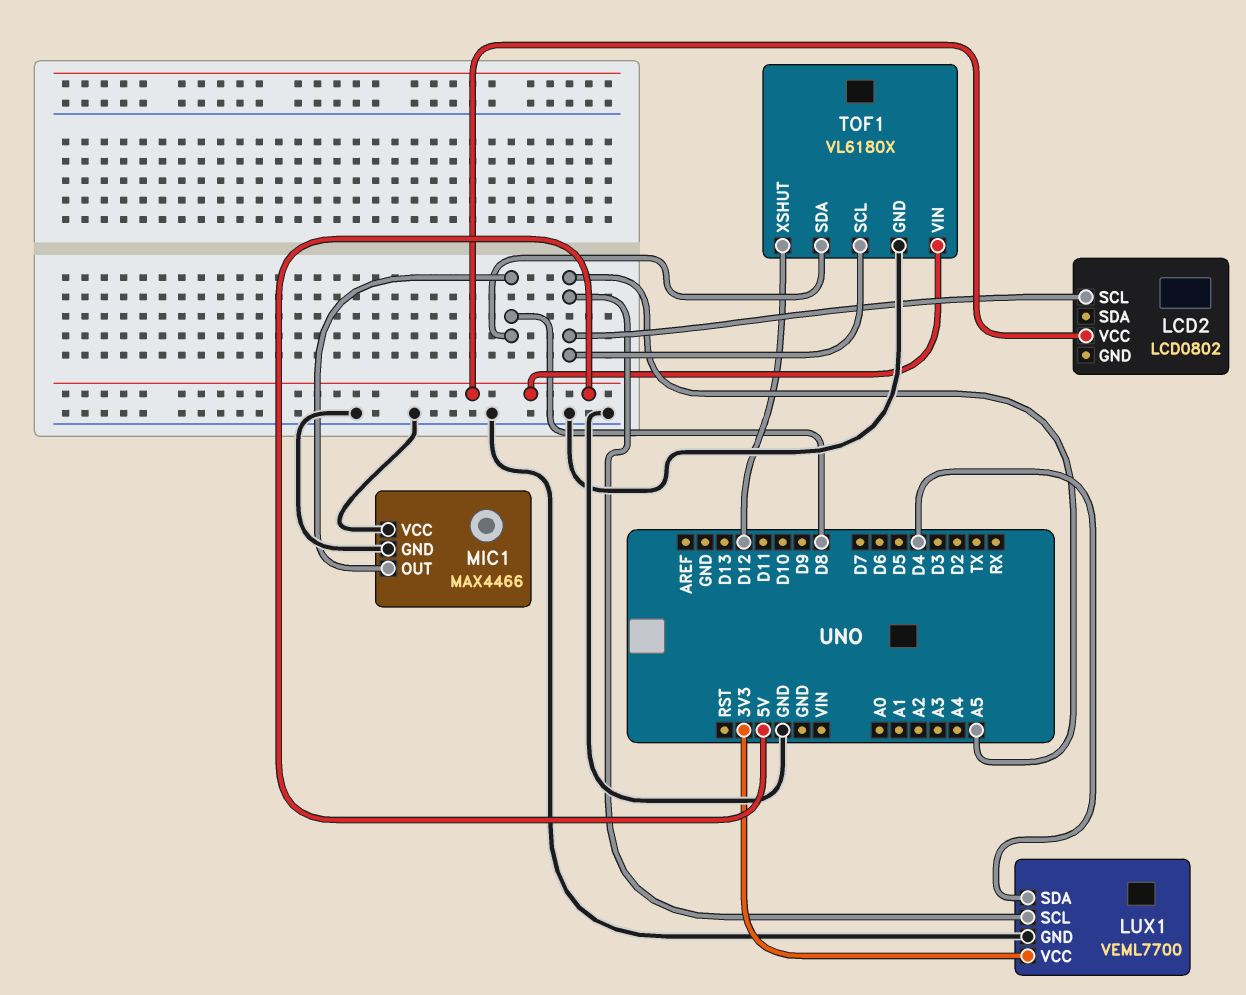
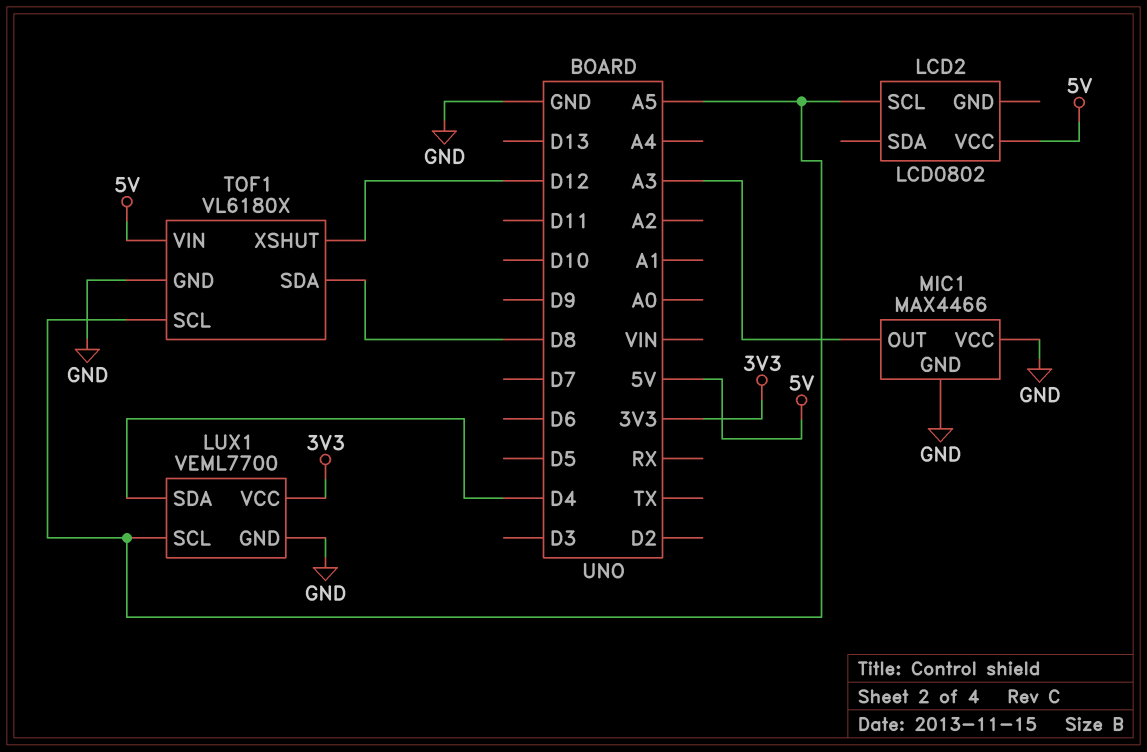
MIC1 pin OUT: D8 -> A3

